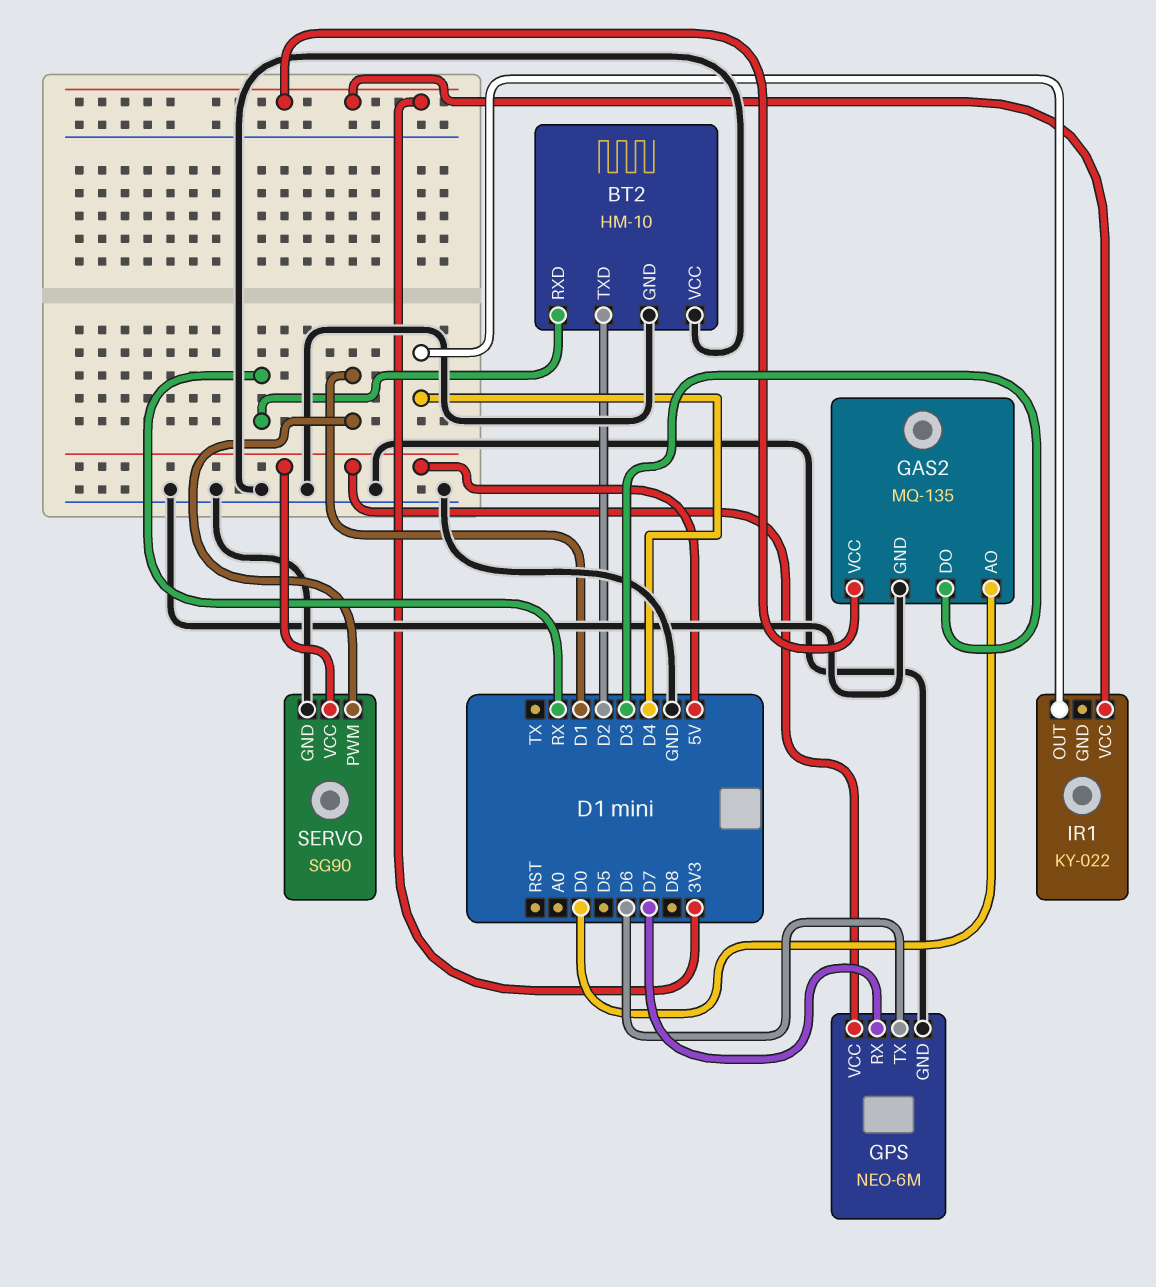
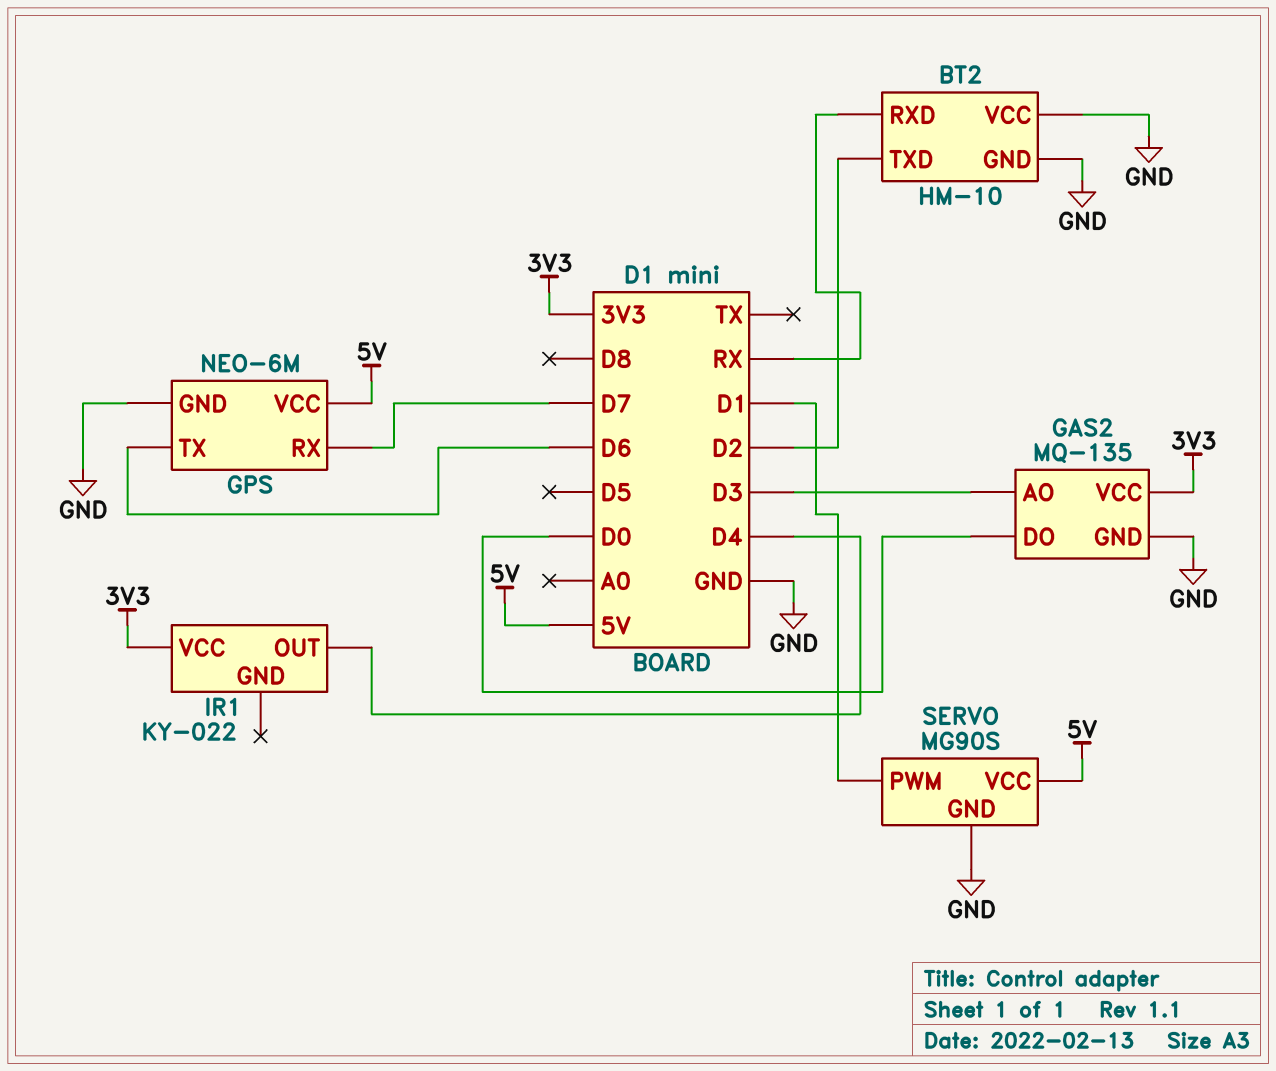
GAS2 pin AO: D0 -> D3
GAS2 pin DO: D3 -> D0
SERVO: SG90 -> MG90S

